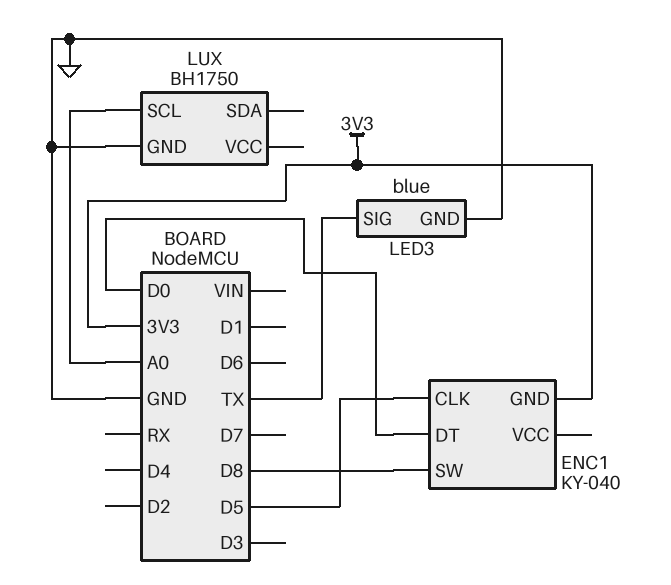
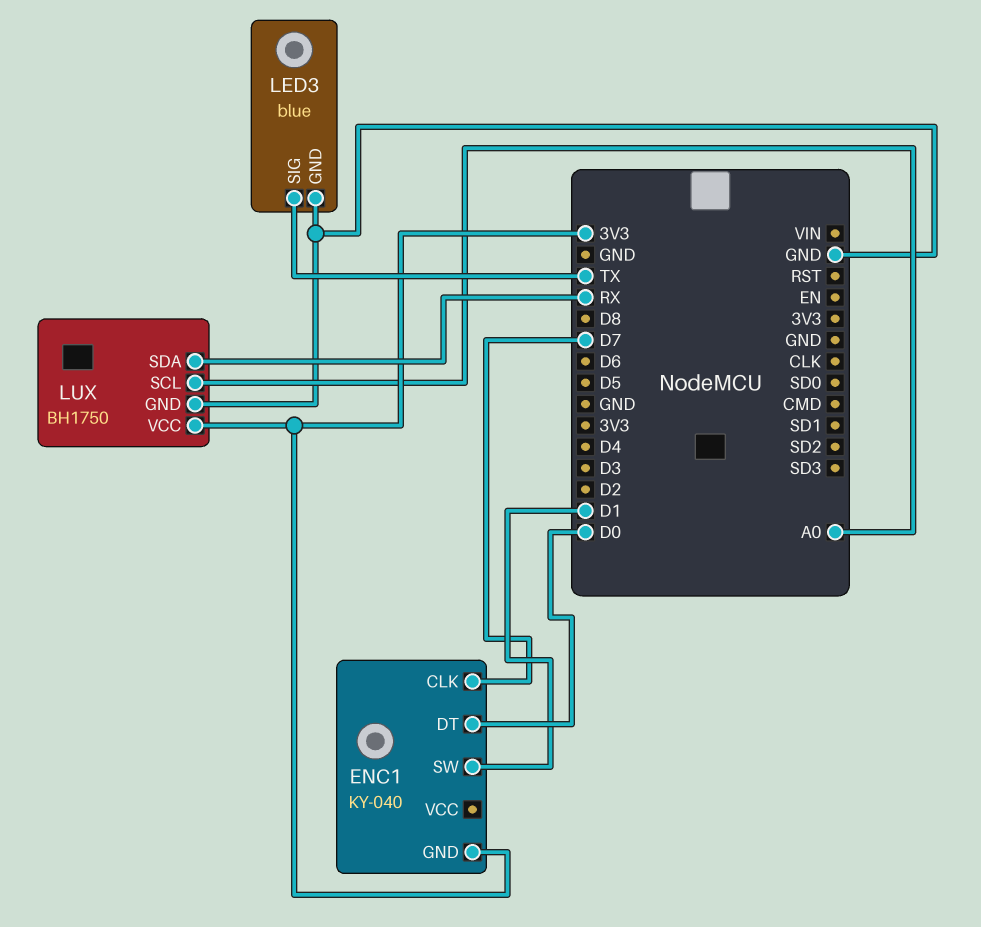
ENC1 pin CLK: D5 -> D7
ENC1 pin SW: D8 -> D1
LUX pin SDA: none -> RX
LUX pin VCC: none -> 3V3

